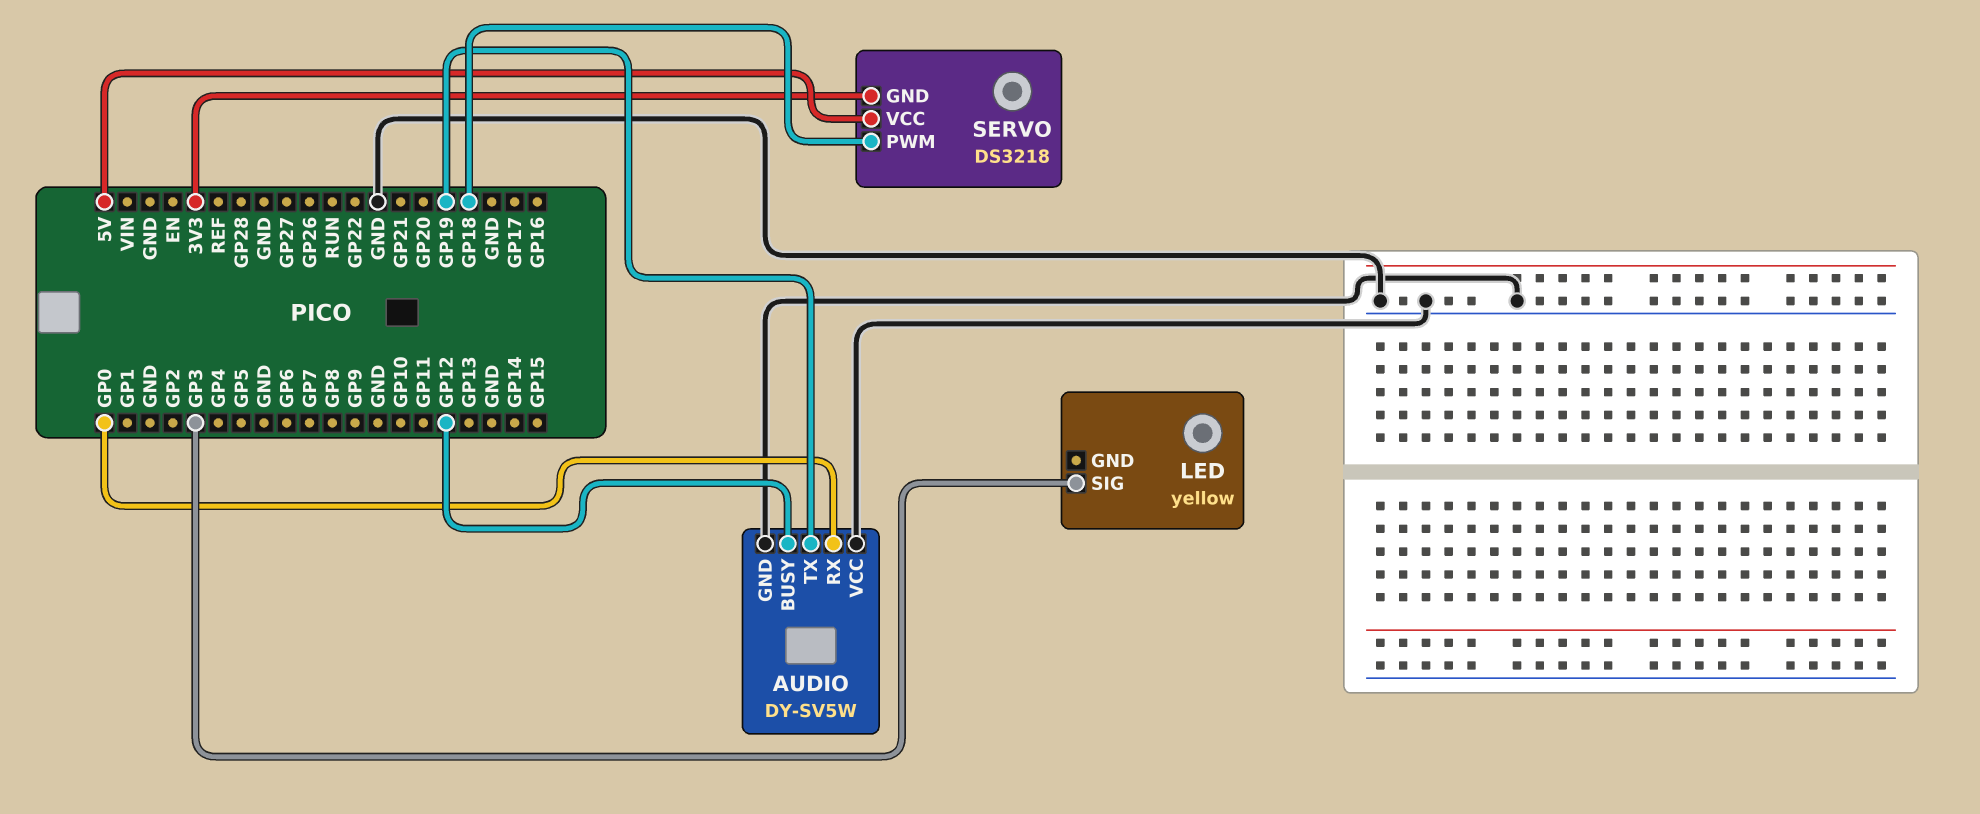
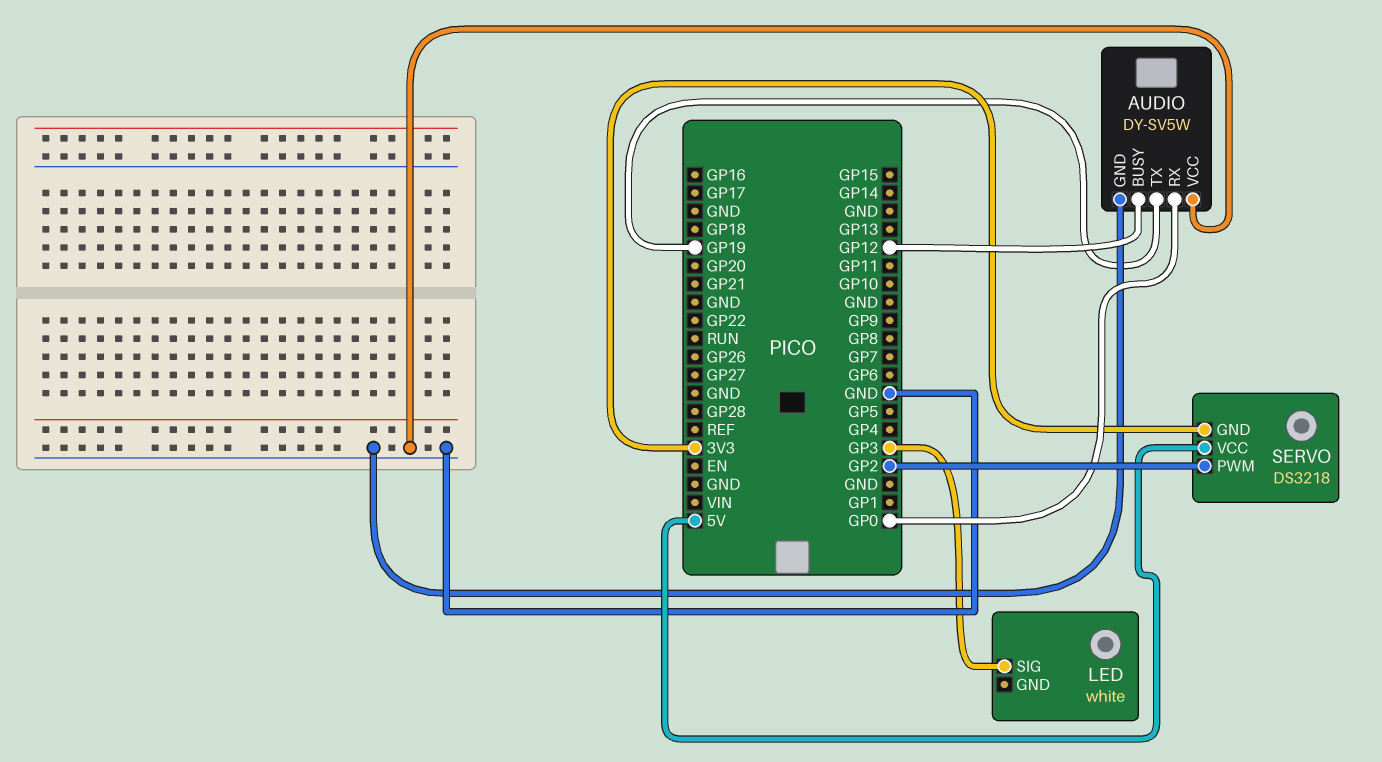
LED: yellow -> white
SERVO pin PWM: GP18 -> GP2

